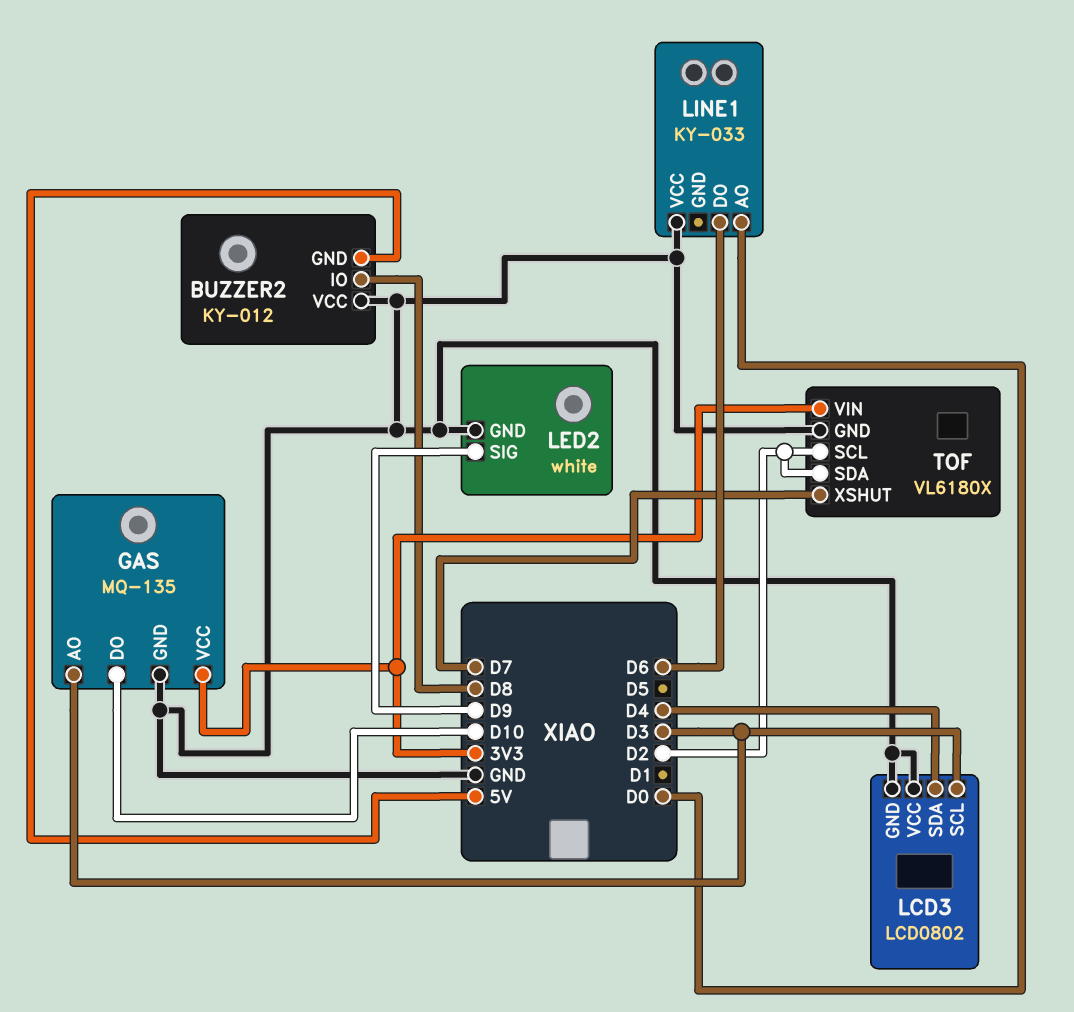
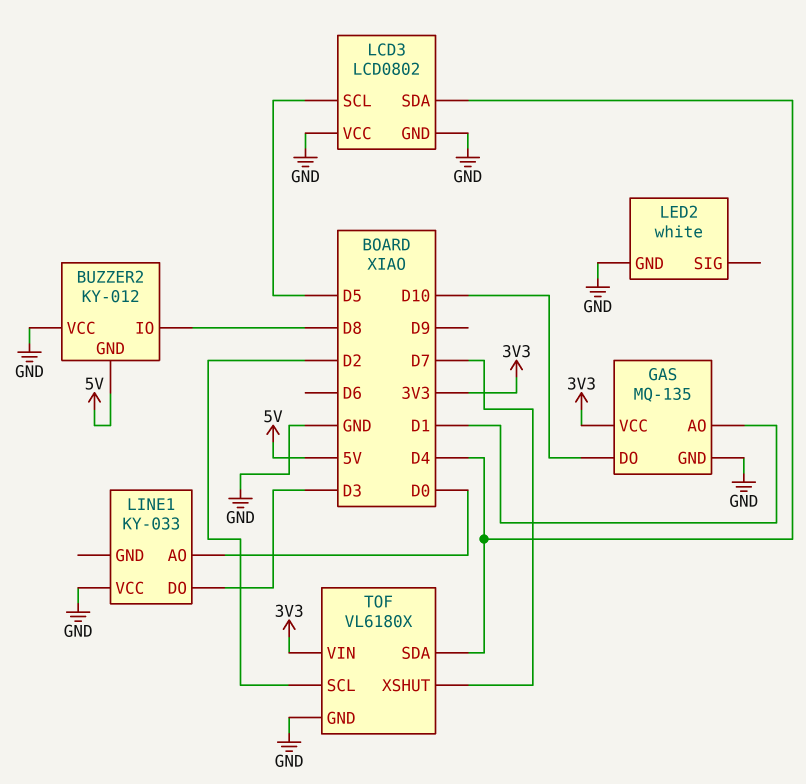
GAS pin AO: D3 -> D1
LCD3 pin SCL: D3 -> D5
LED2 pin SIG: D9 -> none
LINE1 pin DO: D6 -> D3
TOF pin SDA: D2 -> D4

